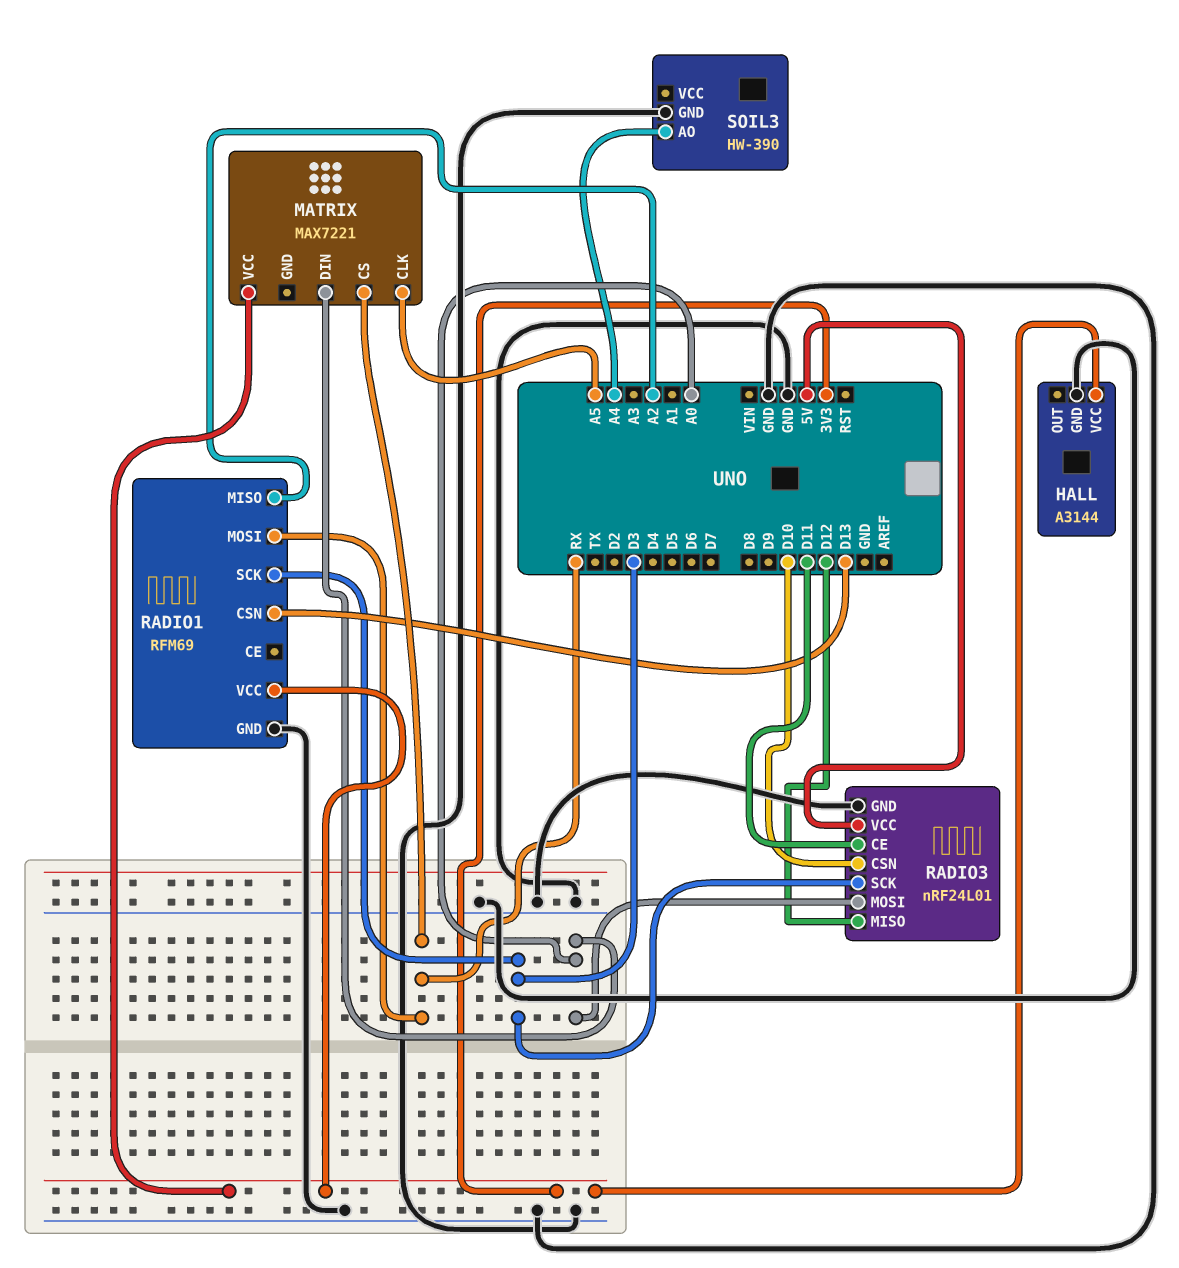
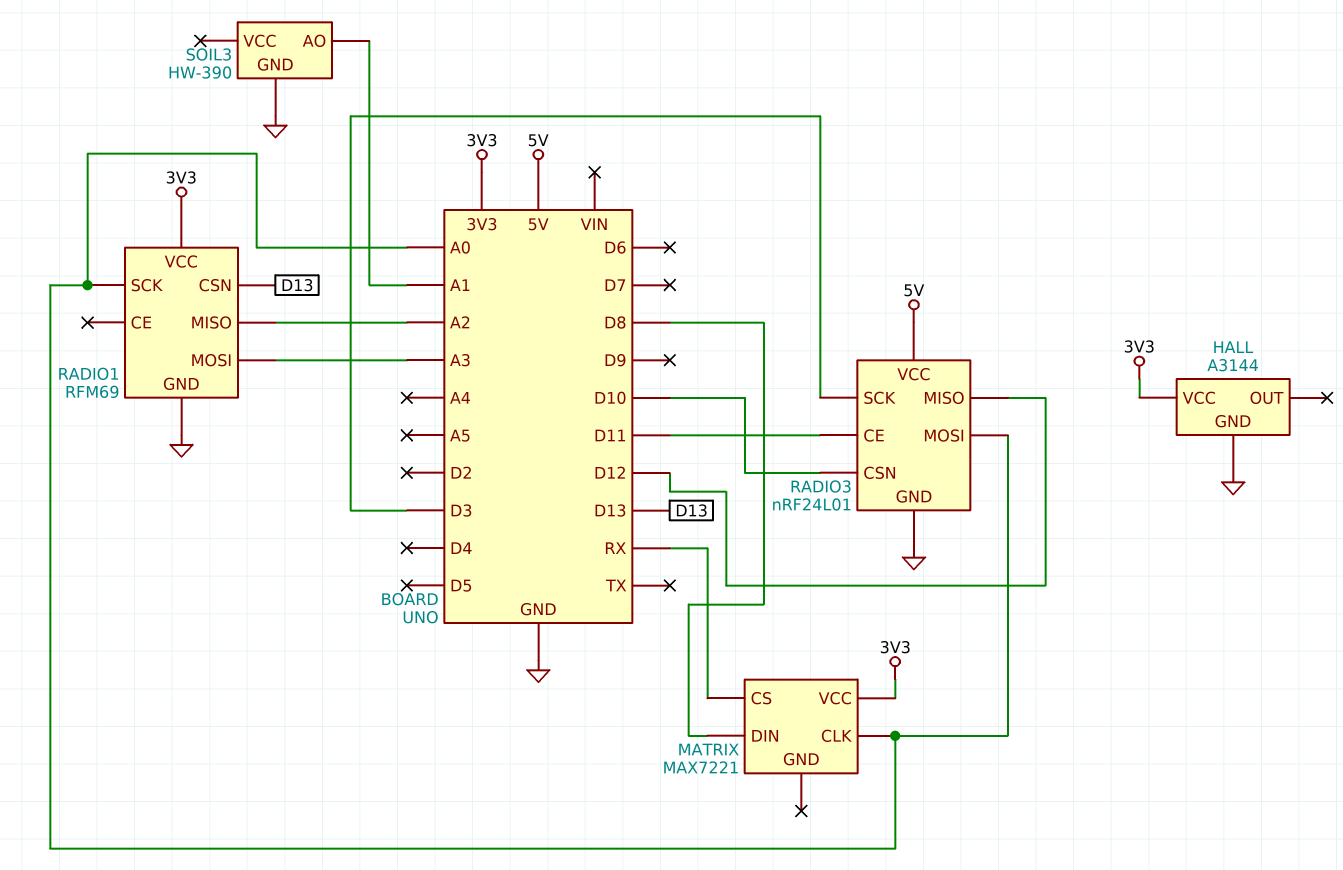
MATRIX pin CLK: A5 -> A0
MATRIX pin DIN: A0 -> D8
RADIO1 pin MOSI: RX -> A3
RADIO1 pin SCK: D3 -> A0
SOIL3 pin AO: A4 -> A1

